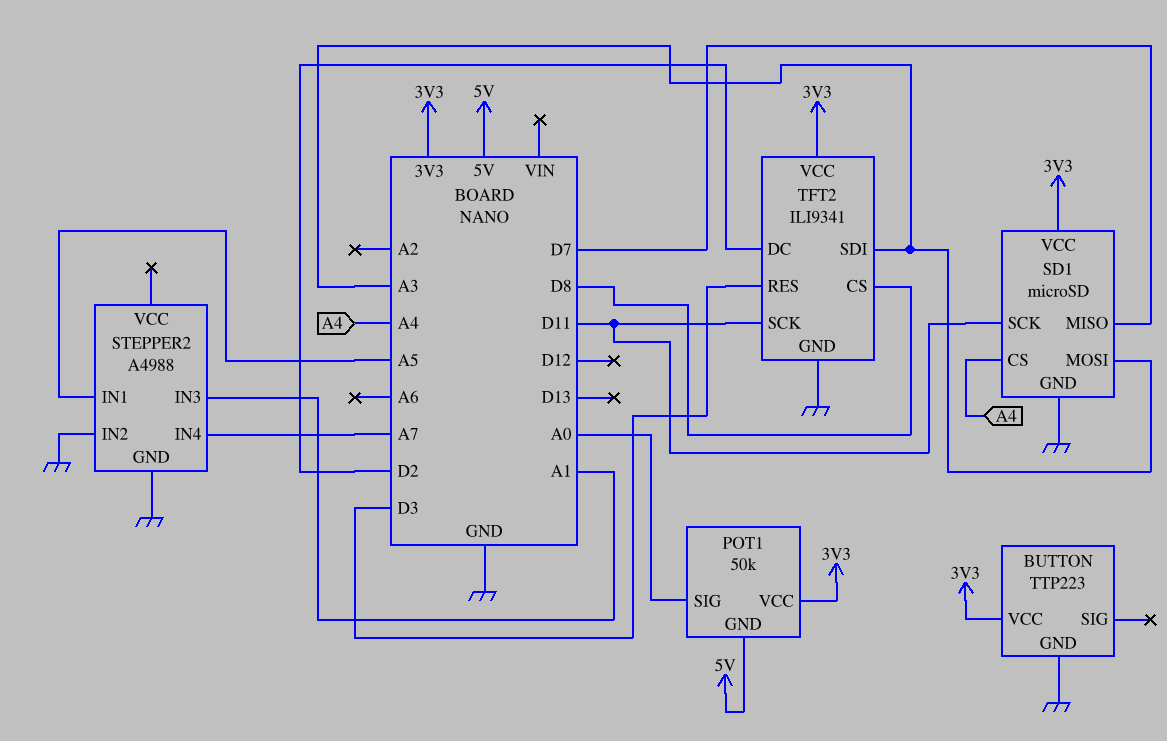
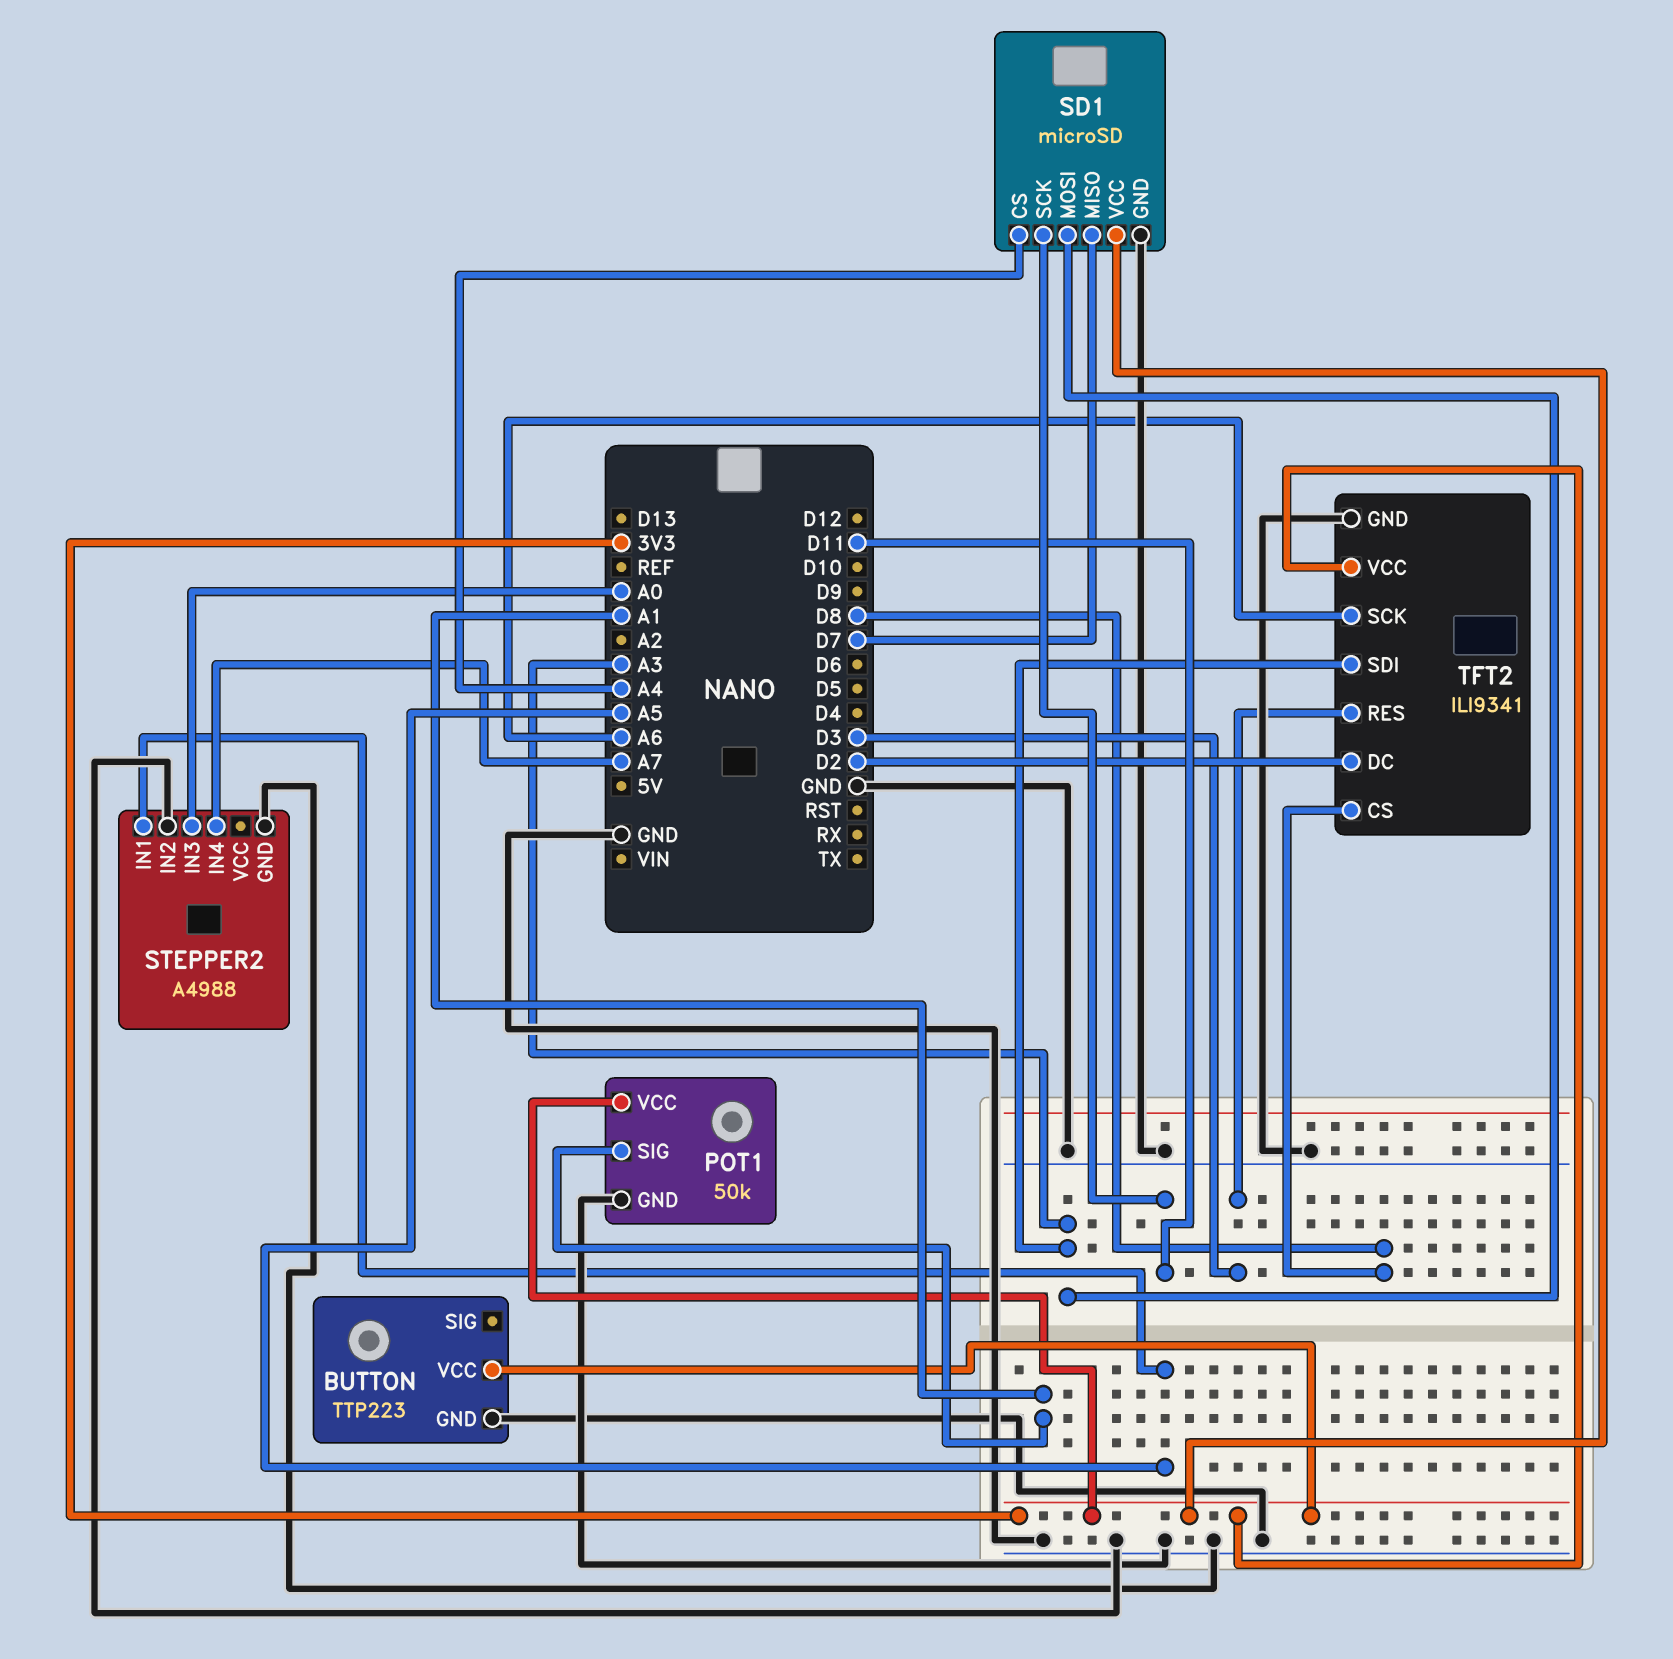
POT1 pin GND: 5V -> GND
POT1 pin SIG: A0 -> A1
STEPPER2 pin IN3: A1 -> A0
TFT2 pin SCK: D11 -> A6

